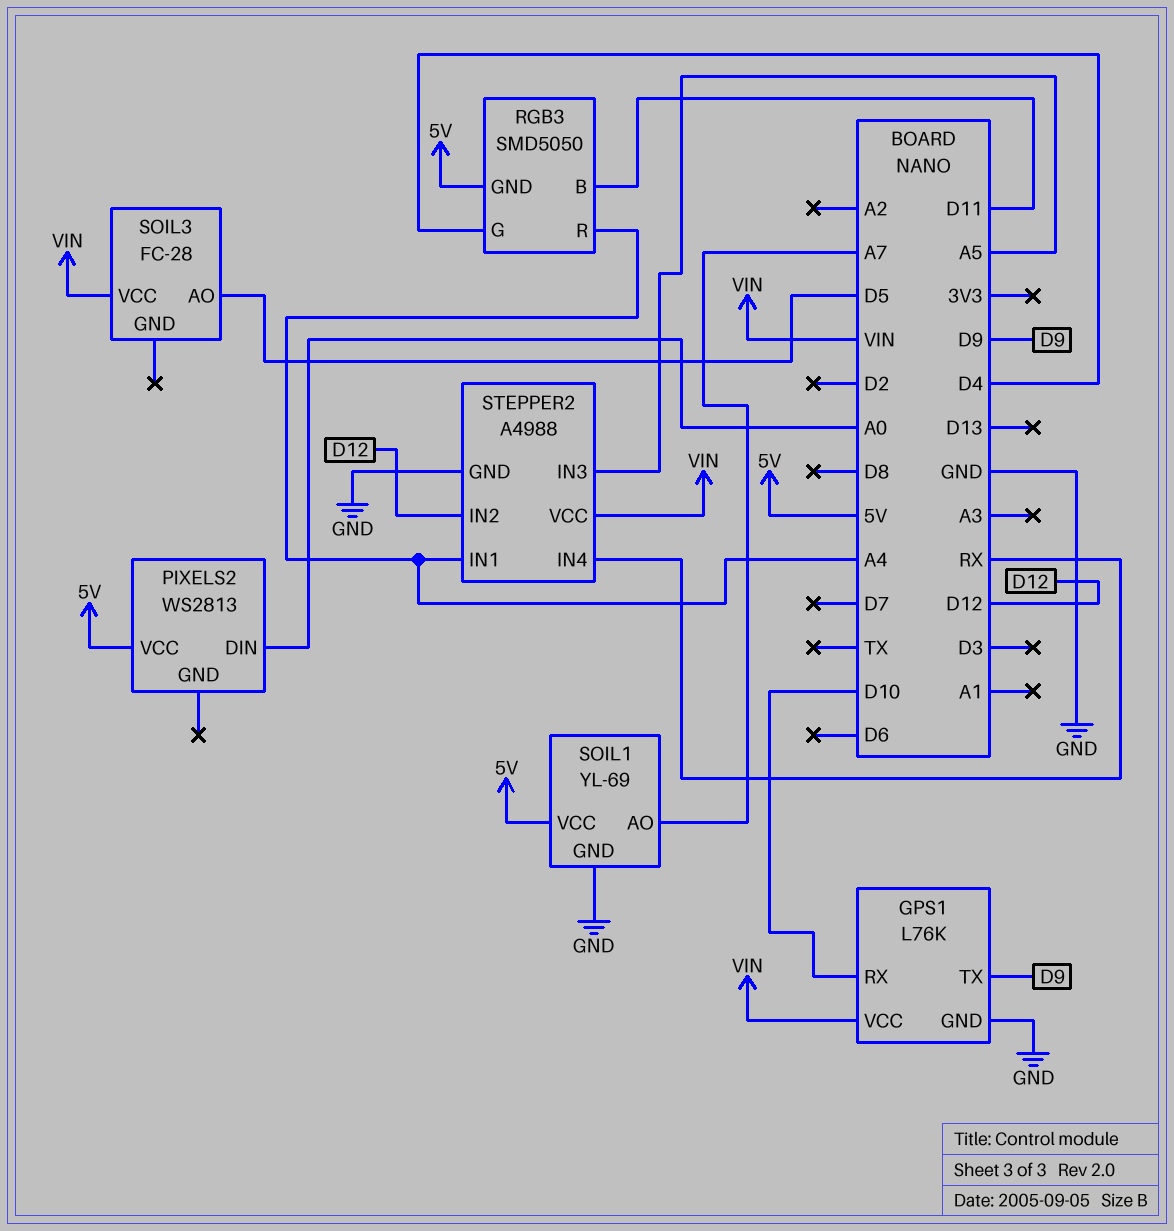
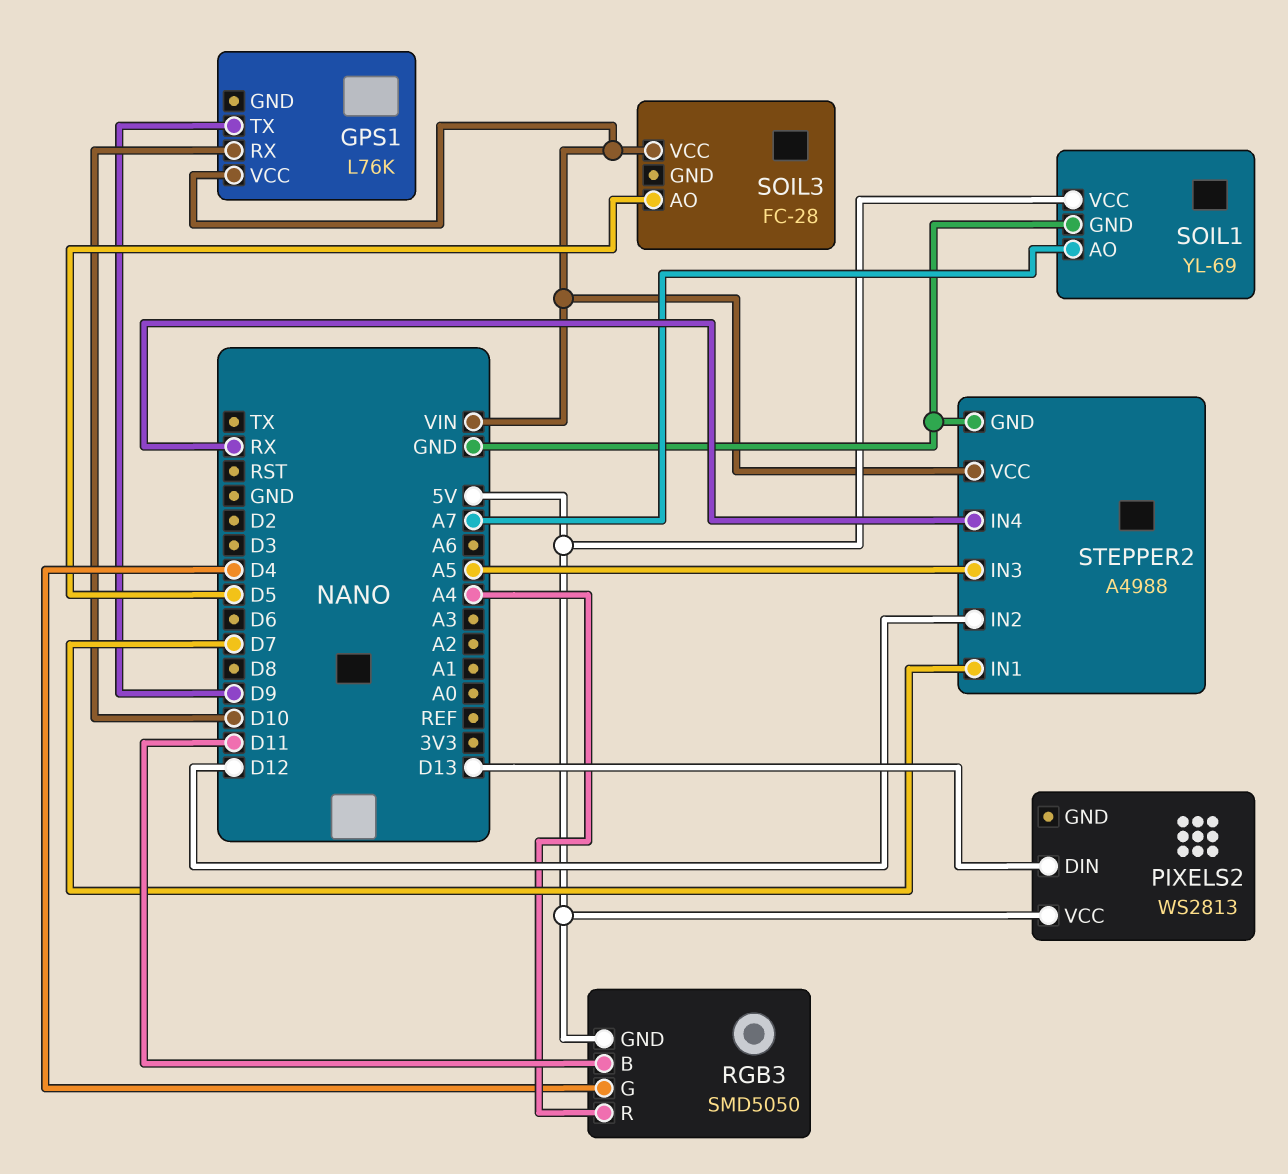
GPS1 pin GND: GND -> none
PIXELS2 pin DIN: A0 -> D13
STEPPER2 pin IN1: A4 -> D7

